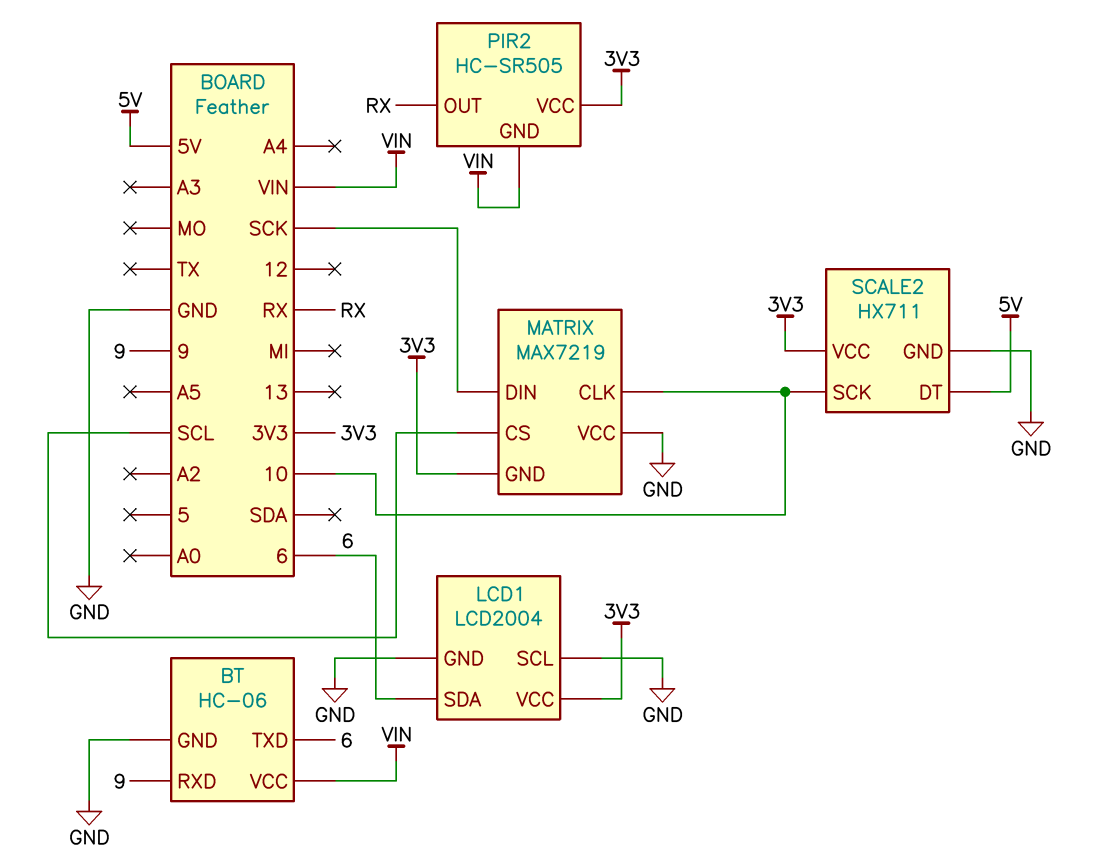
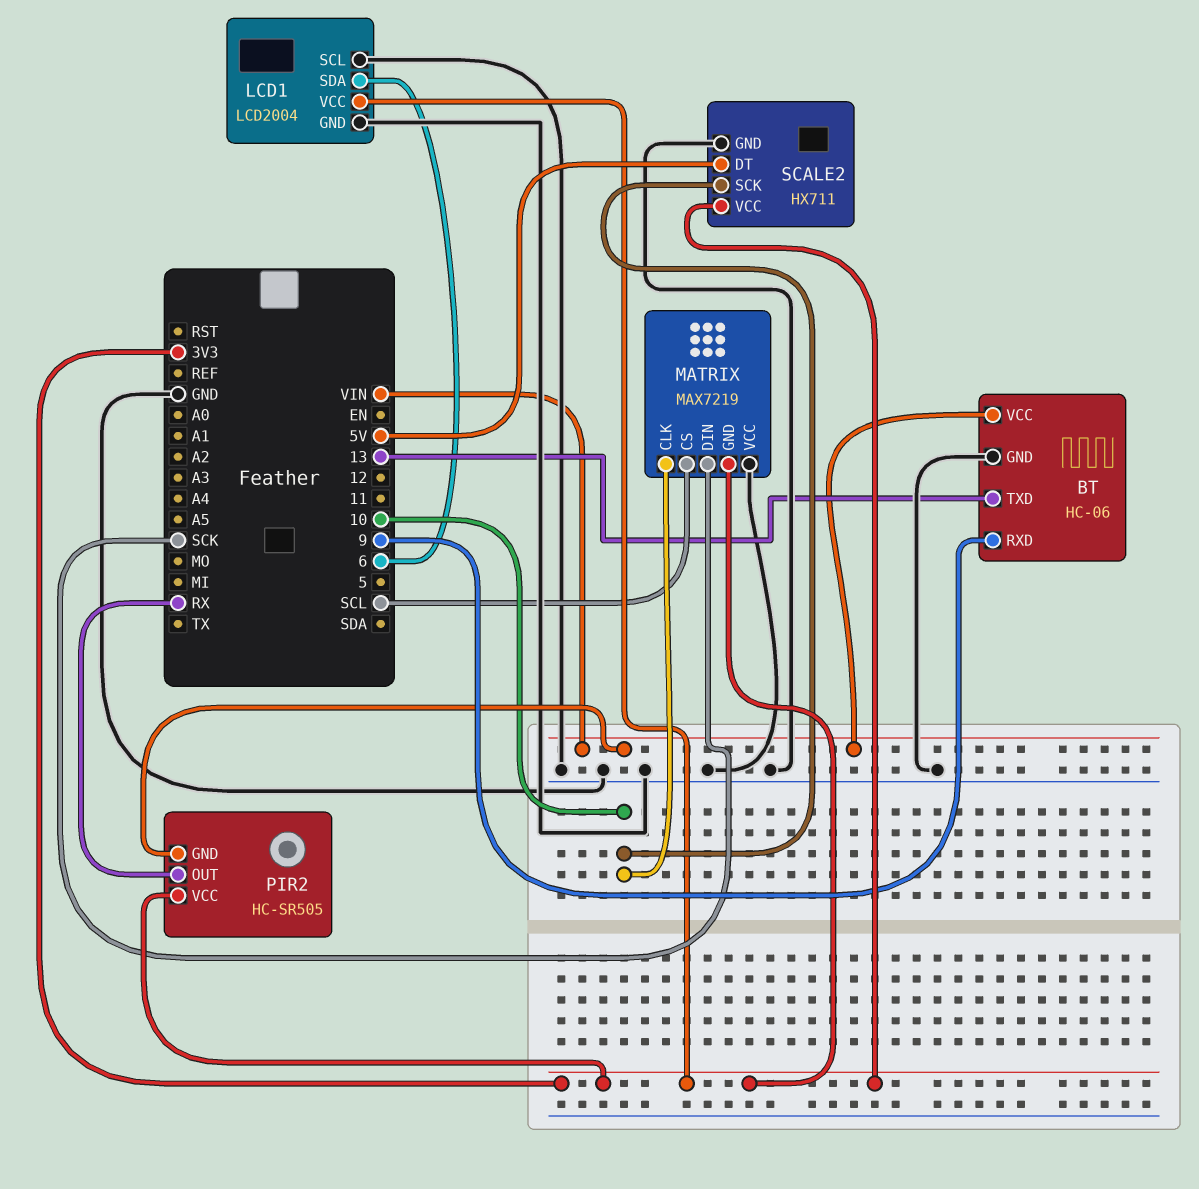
BT pin TXD: 6 -> 13

